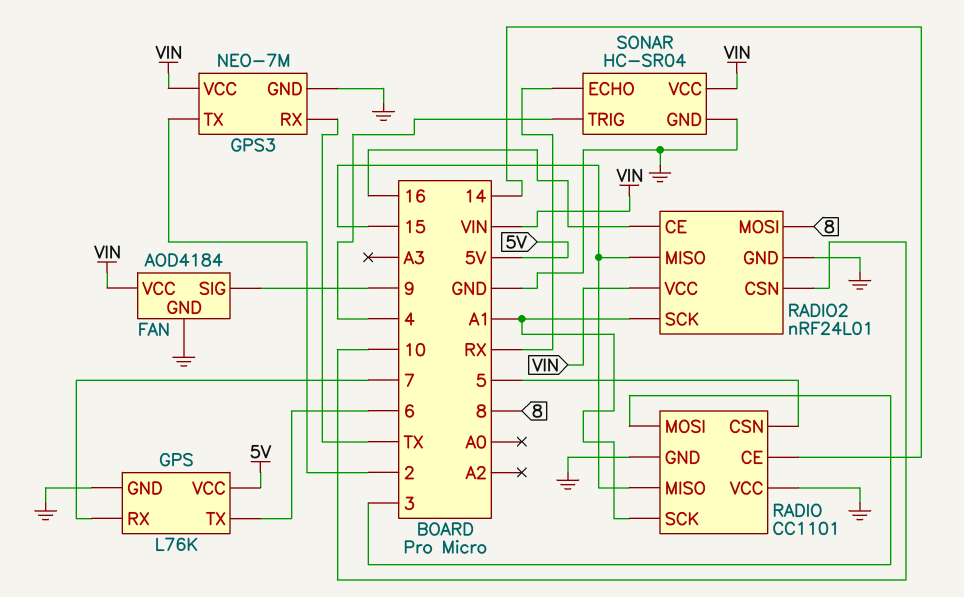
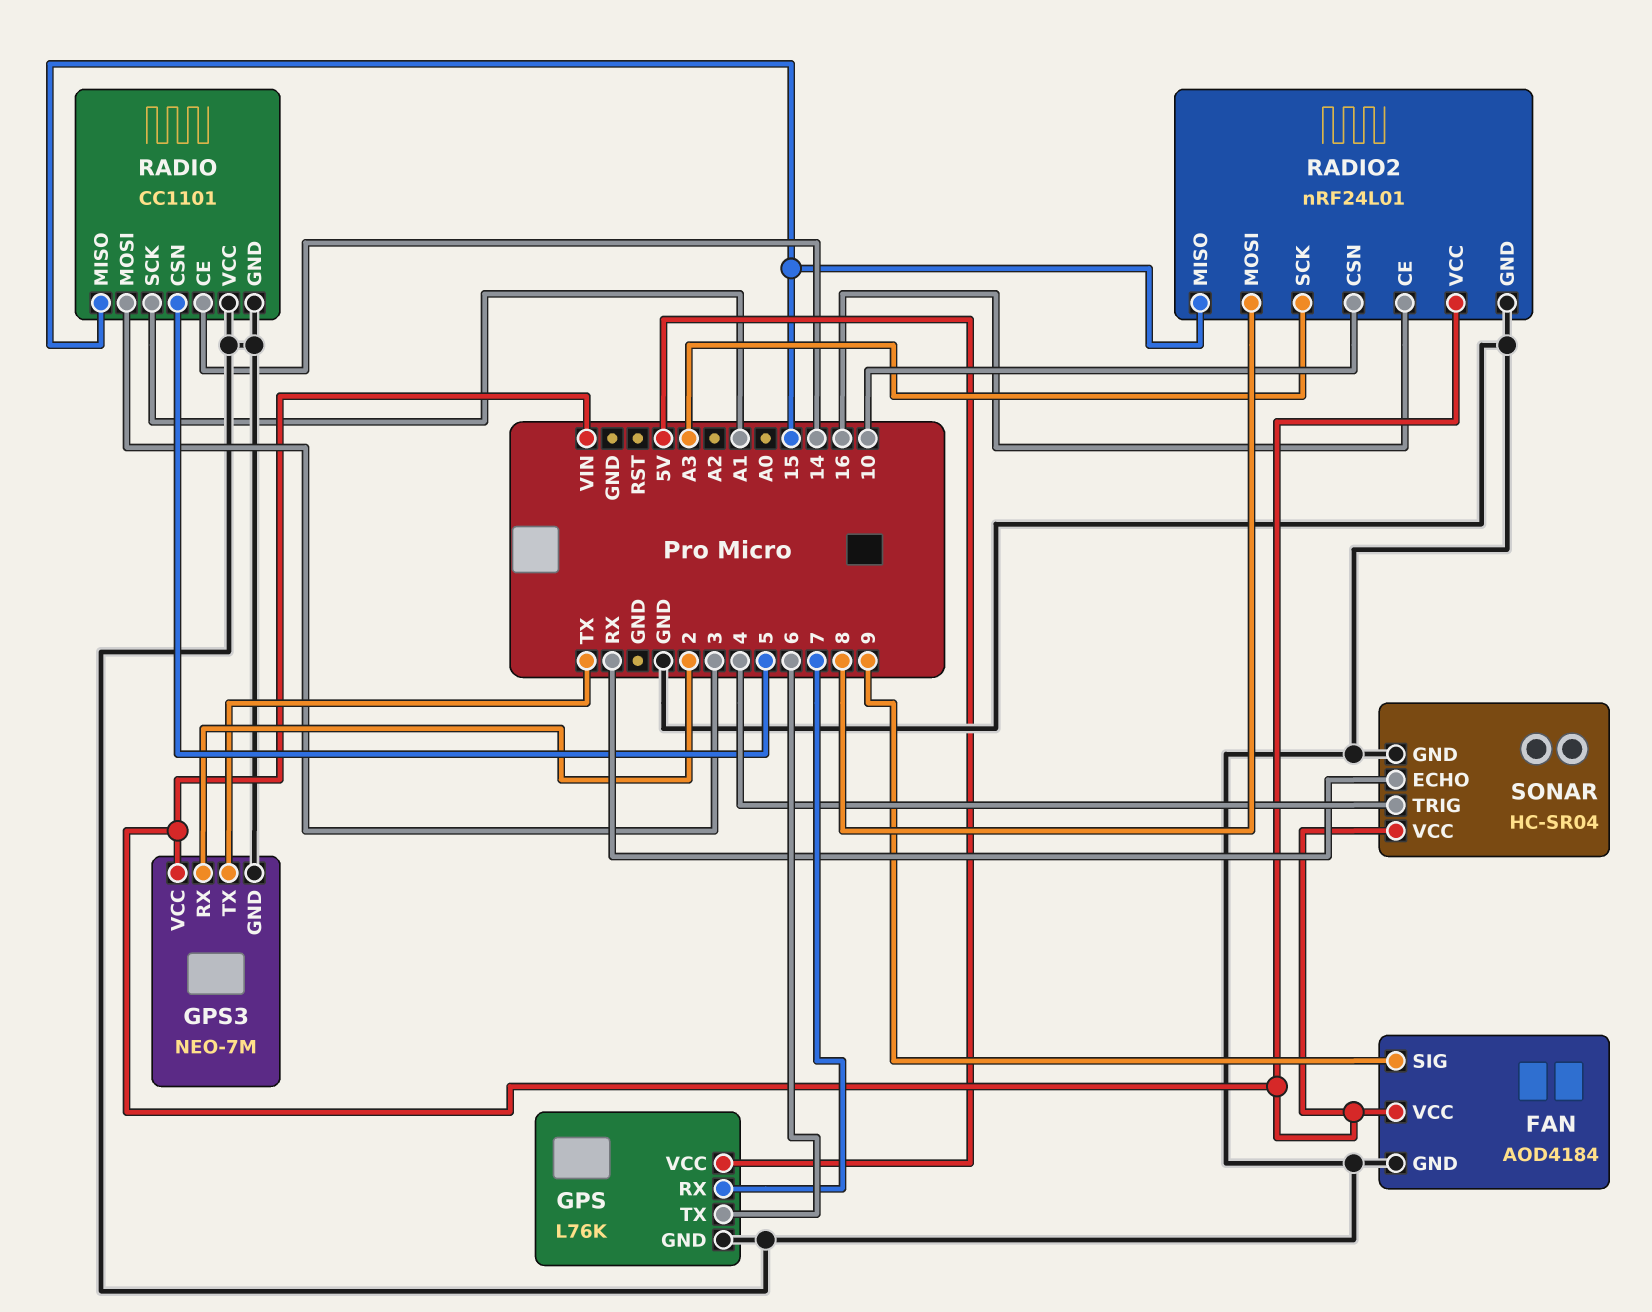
GPS3 pin RX: TX -> 2
GPS3 pin TX: 2 -> TX
RADIO2 pin SCK: A1 -> A3

